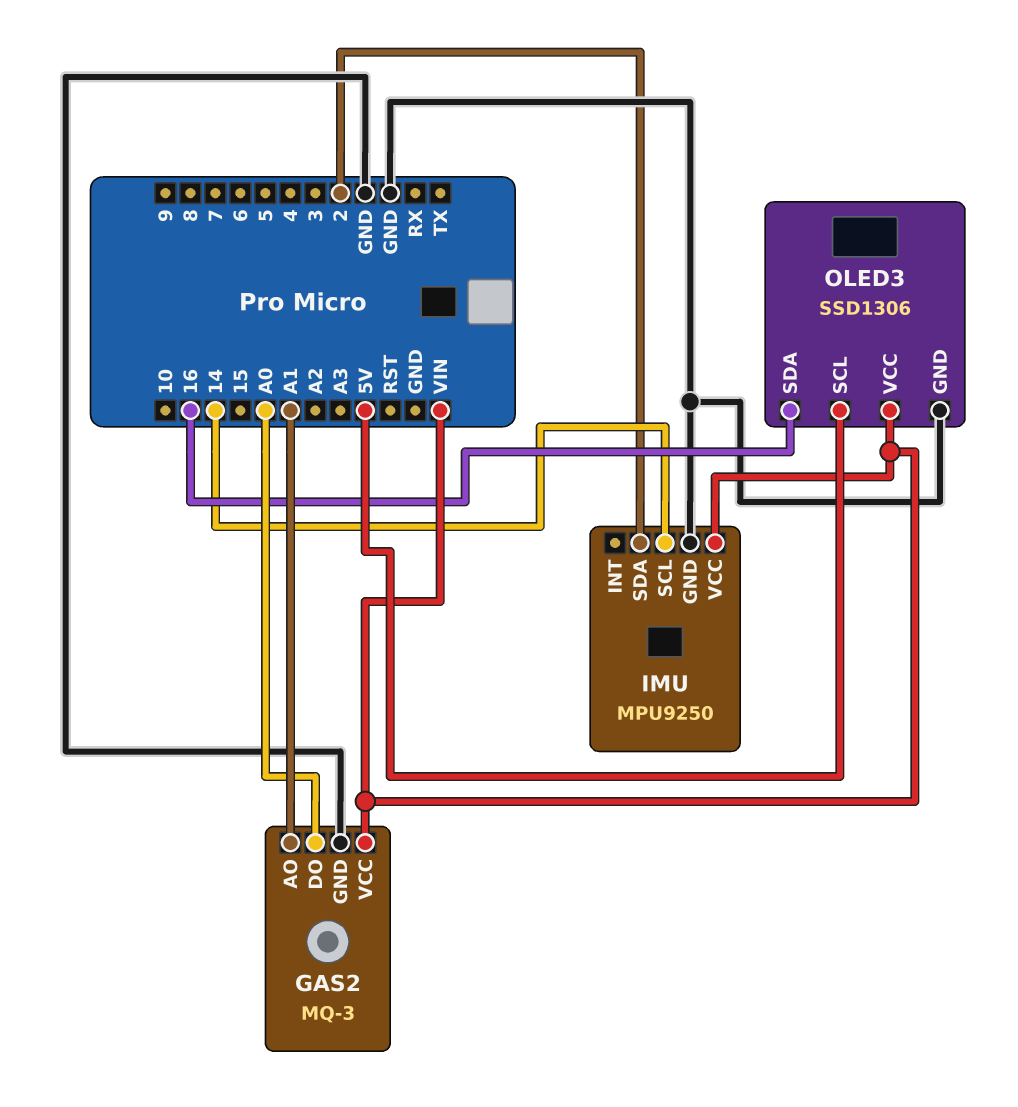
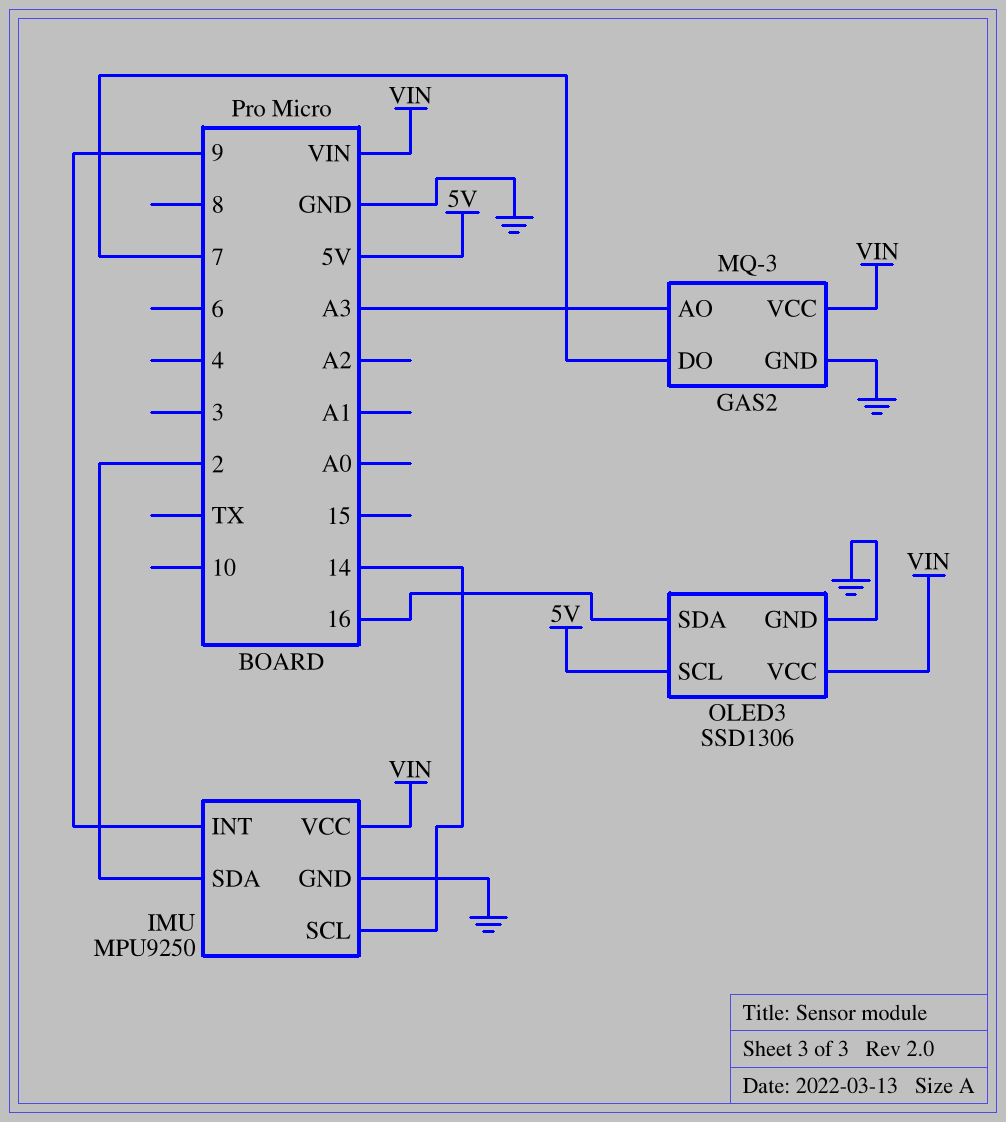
GAS2 pin AO: A1 -> A3
GAS2 pin DO: A0 -> 7
IMU pin INT: none -> 9

